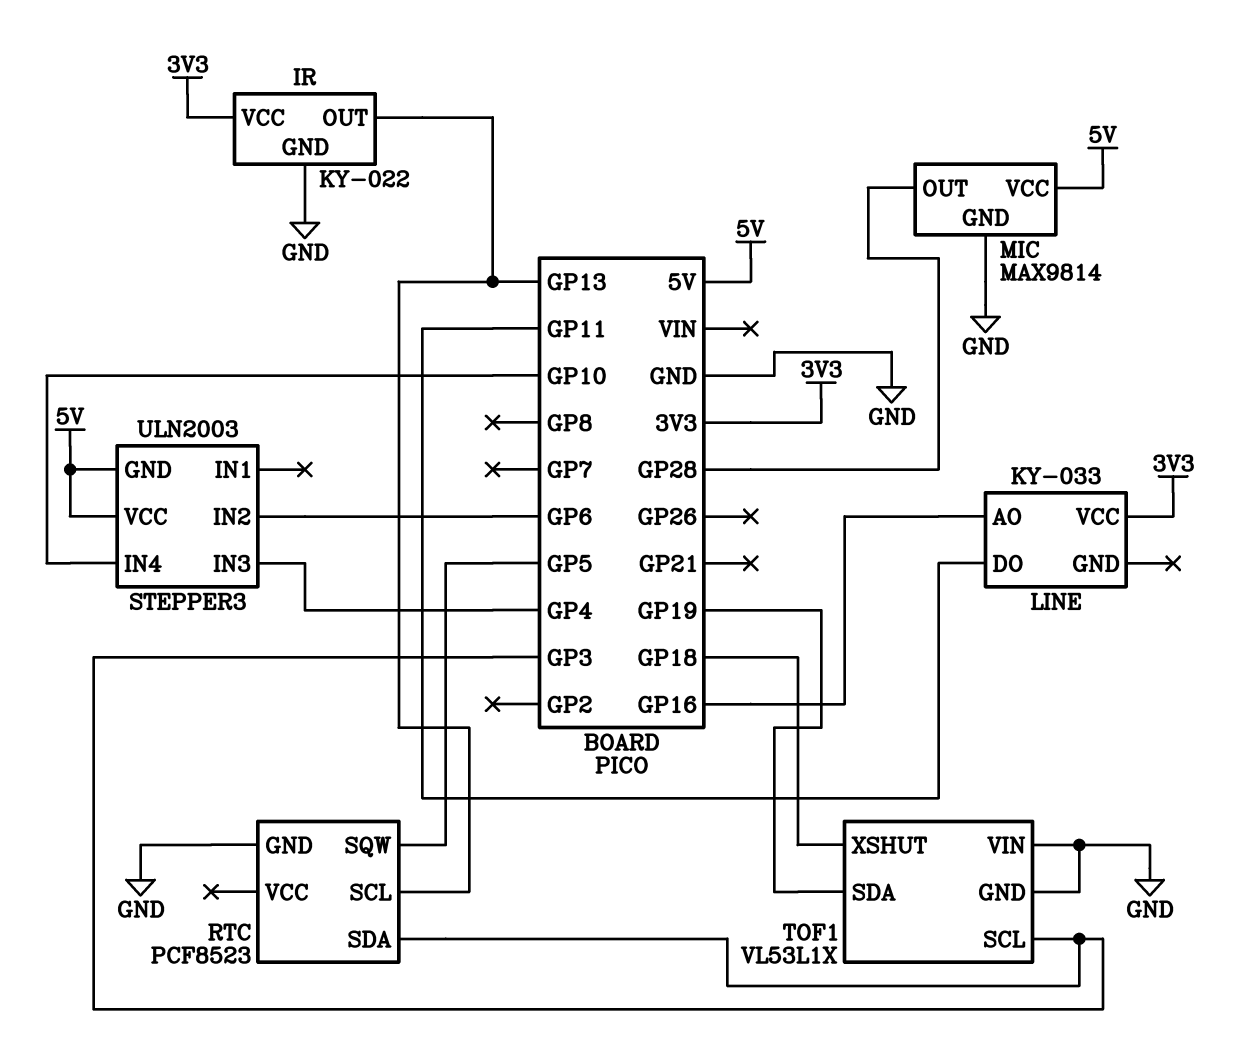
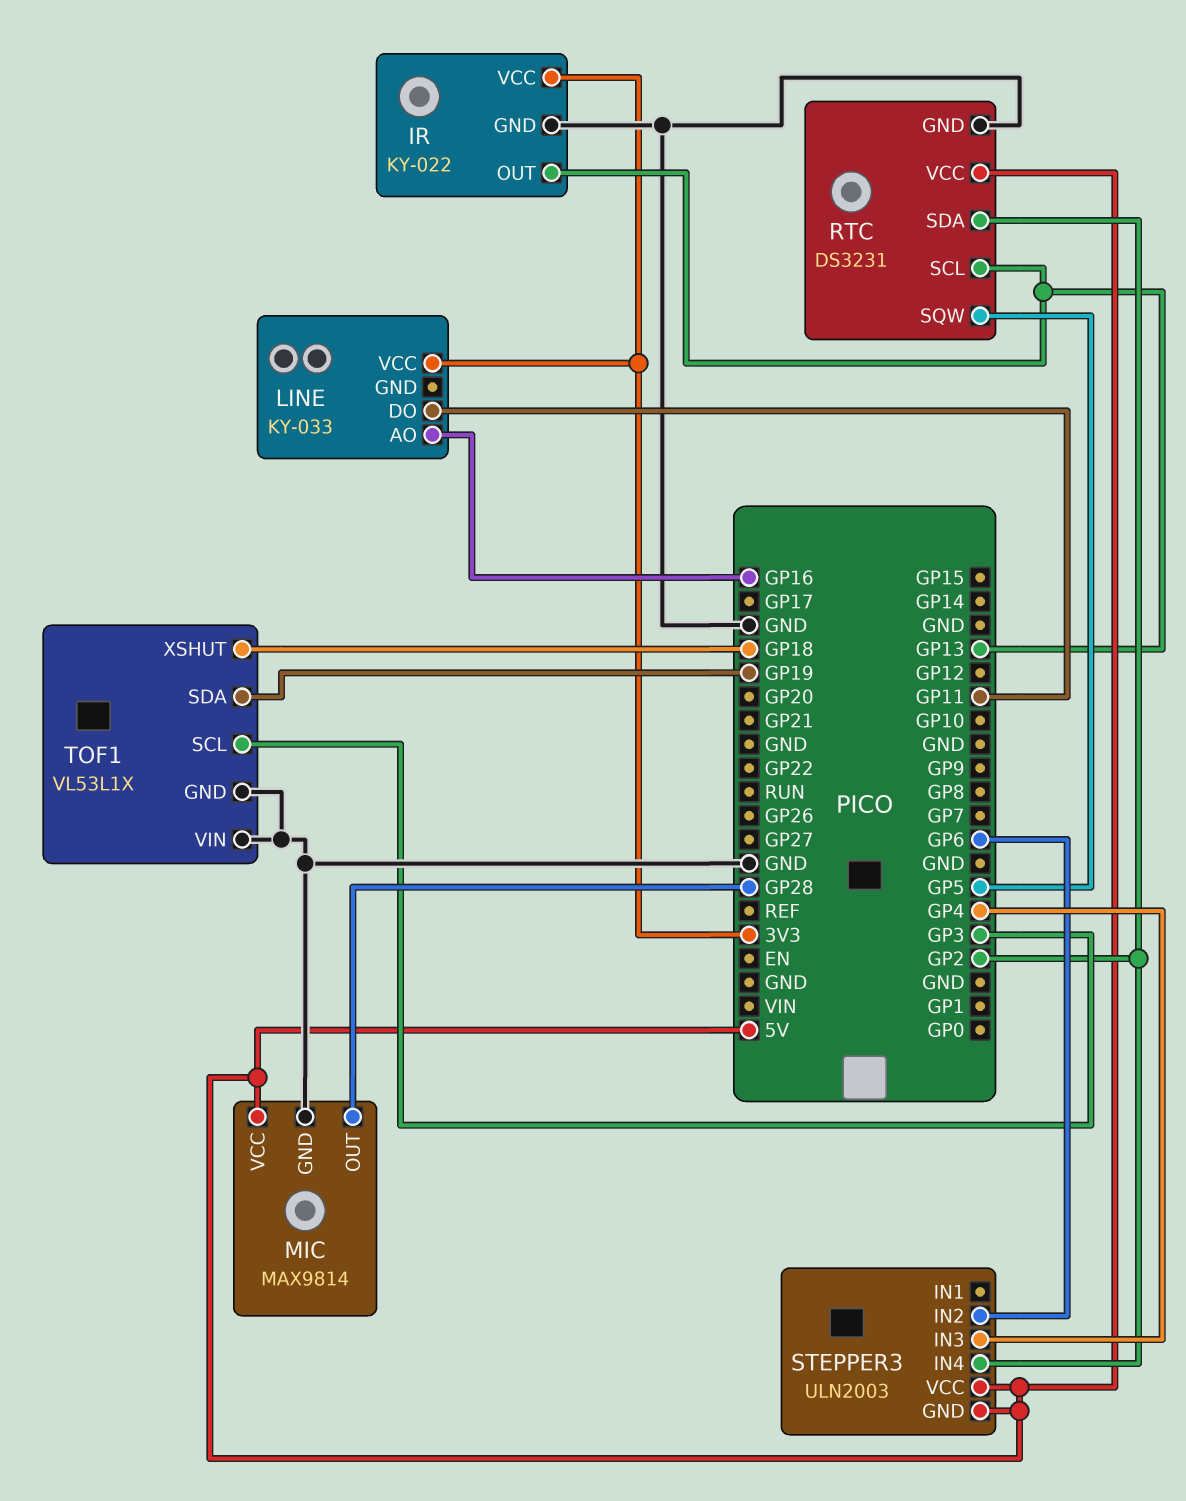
RTC: PCF8523 -> DS3231
RTC pin SDA: GP3 -> GP2
RTC pin VCC: none -> 5V
STEPPER3 pin IN4: GP10 -> GP2

